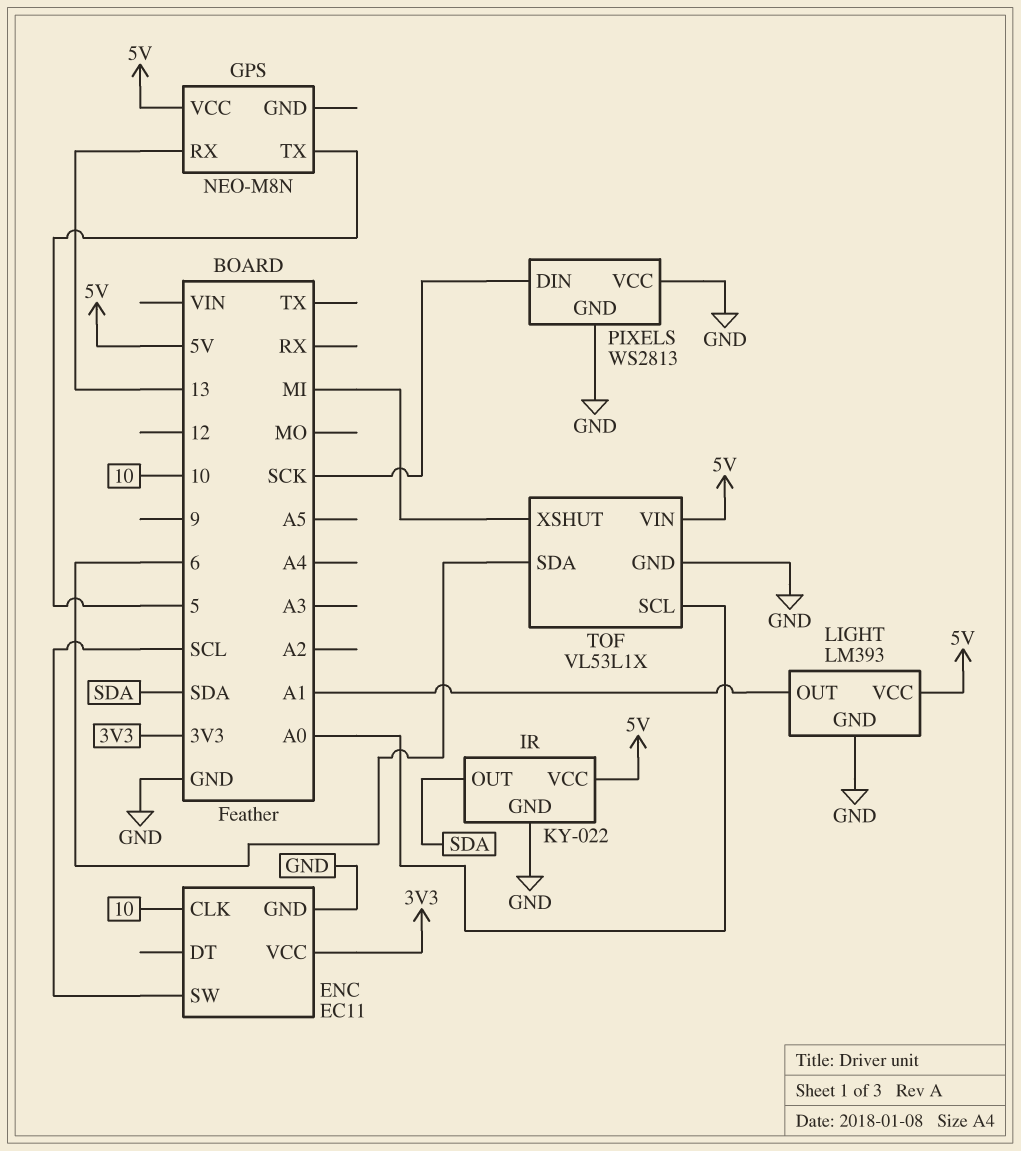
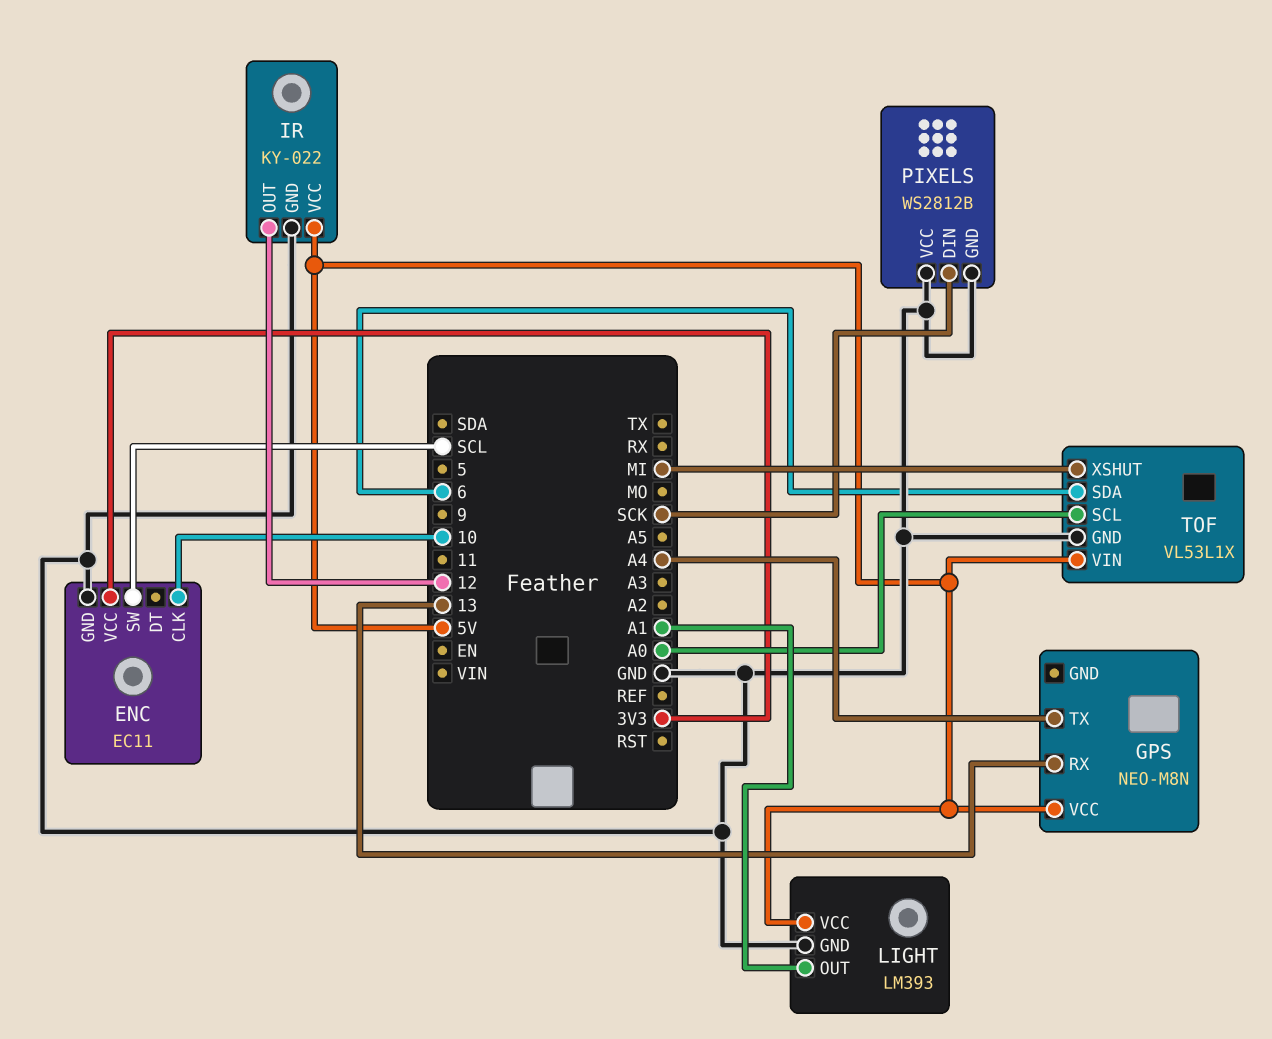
GPS pin TX: 5 -> A4
IR pin OUT: SDA -> 12
PIXELS: WS2813 -> WS2812B

